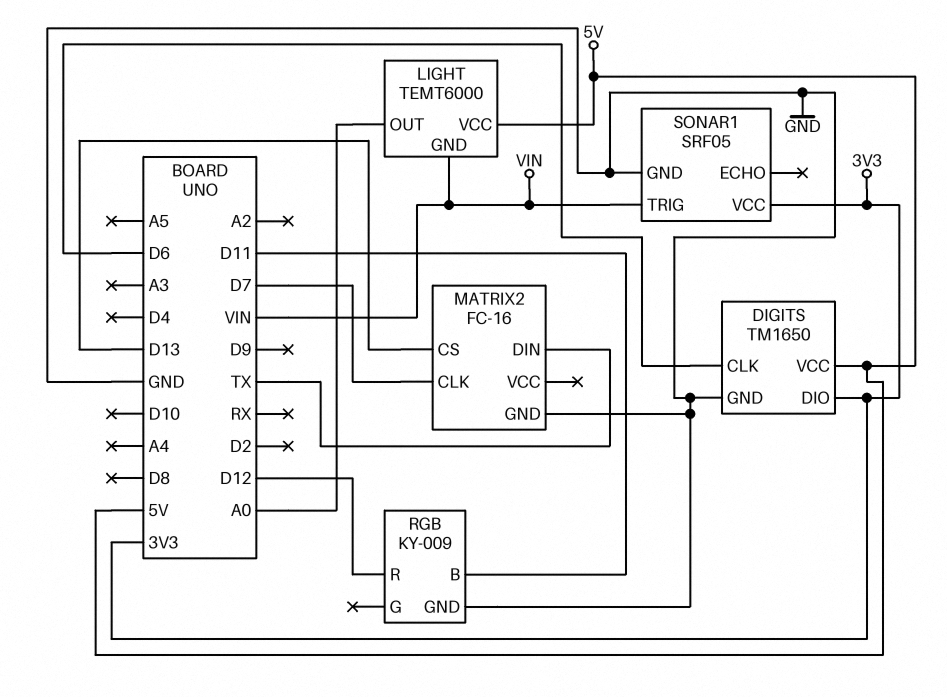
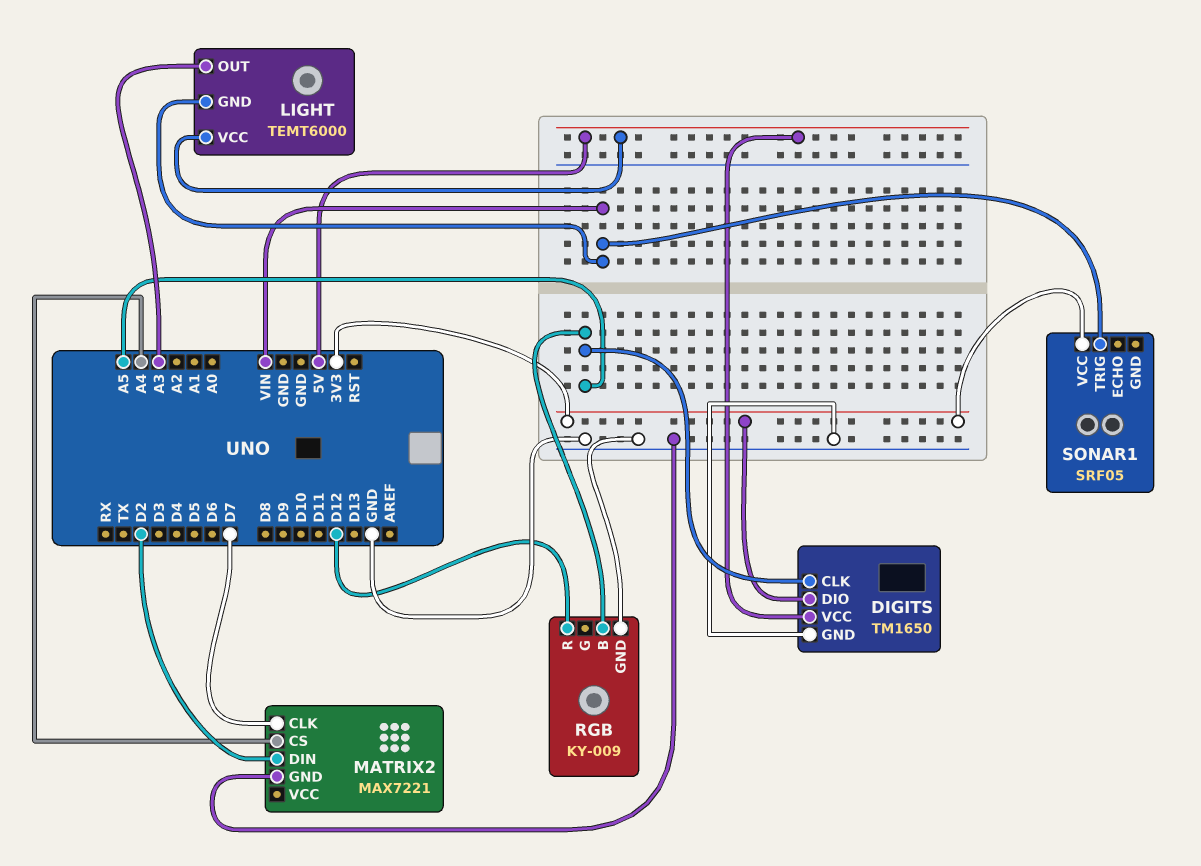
DIGITS pin CLK: D6 -> A5
LIGHT pin OUT: A0 -> A3
MATRIX2: FC-16 -> MAX7221
MATRIX2 pin CS: D13 -> A4
MATRIX2 pin DIN: TX -> D2
RGB pin B: D11 -> A5
SONAR1 pin GND: GND -> none

